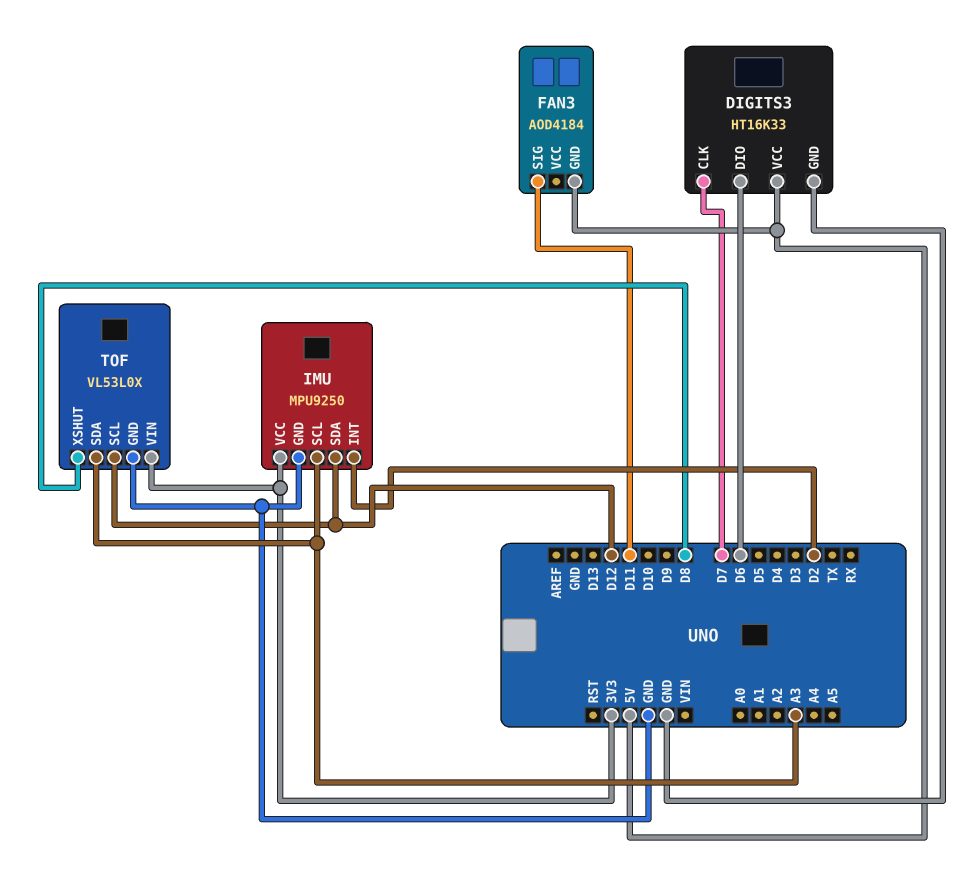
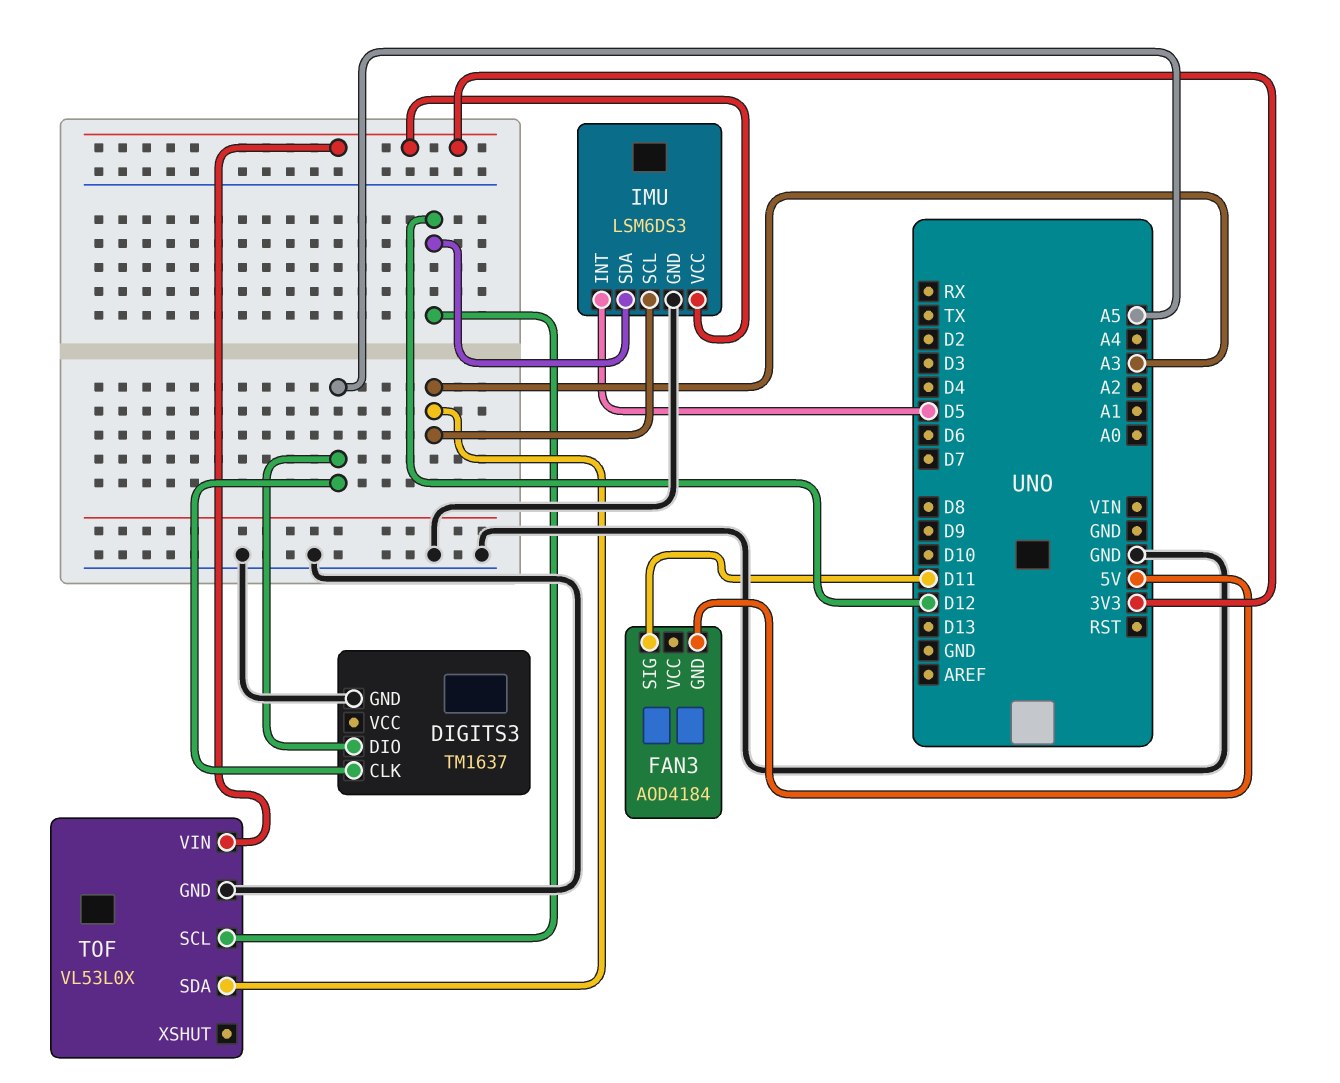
DIGITS3: HT16K33 -> TM1637
DIGITS3 pin CLK: D7 -> A5
DIGITS3 pin DIO: D6 -> A5
DIGITS3 pin VCC: 5V -> none
IMU: MPU9250 -> LSM6DS3
IMU pin INT: D2 -> D5
TOF pin XSHUT: D8 -> none

